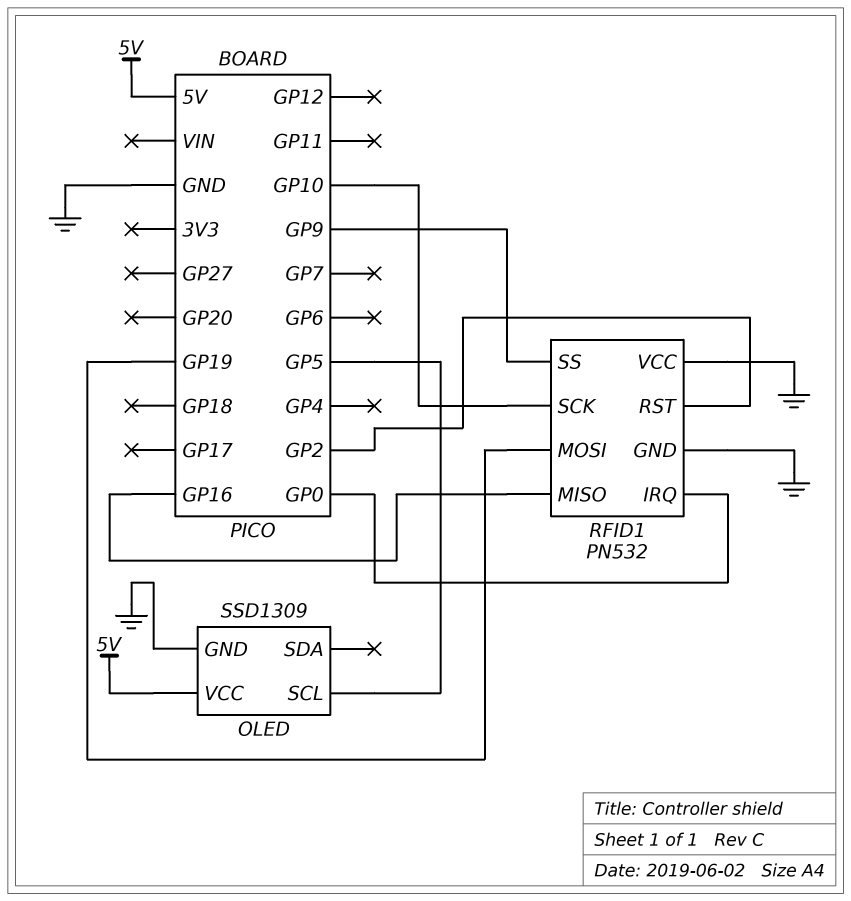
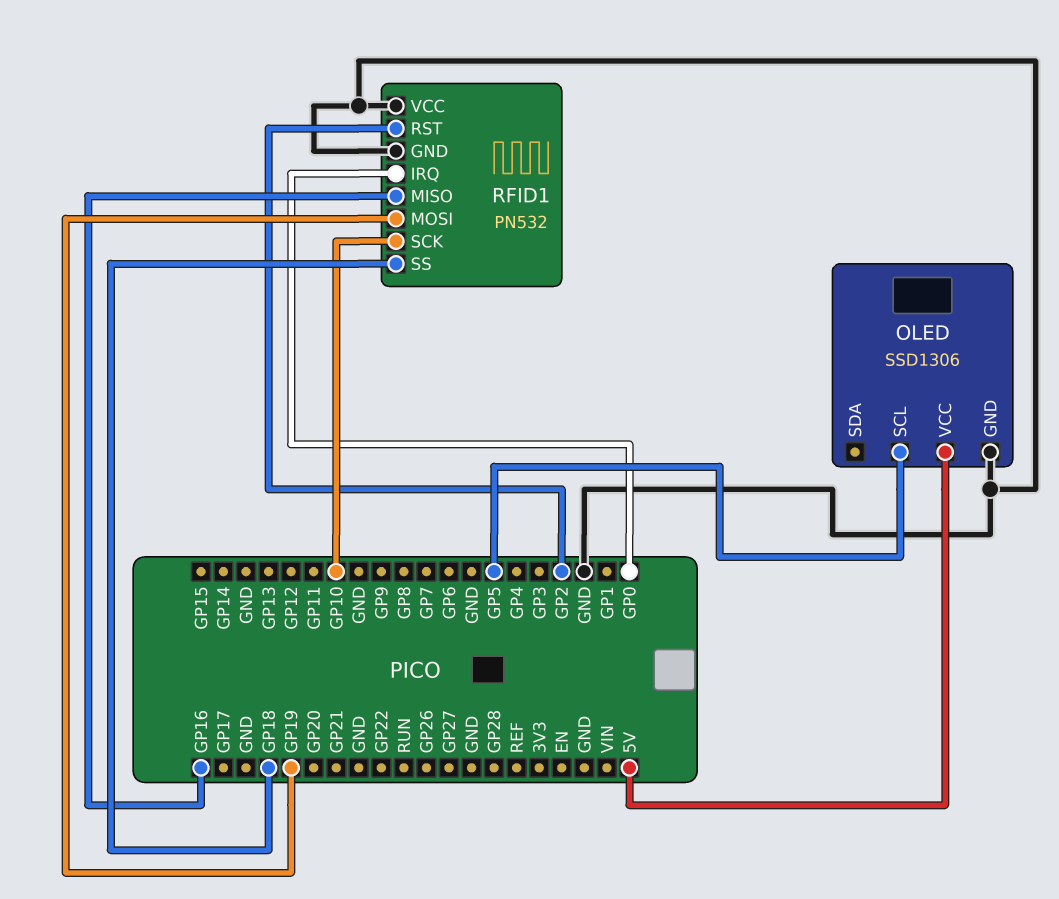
OLED: SSD1309 -> SSD1306
RFID1 pin SS: GP9 -> GP18

